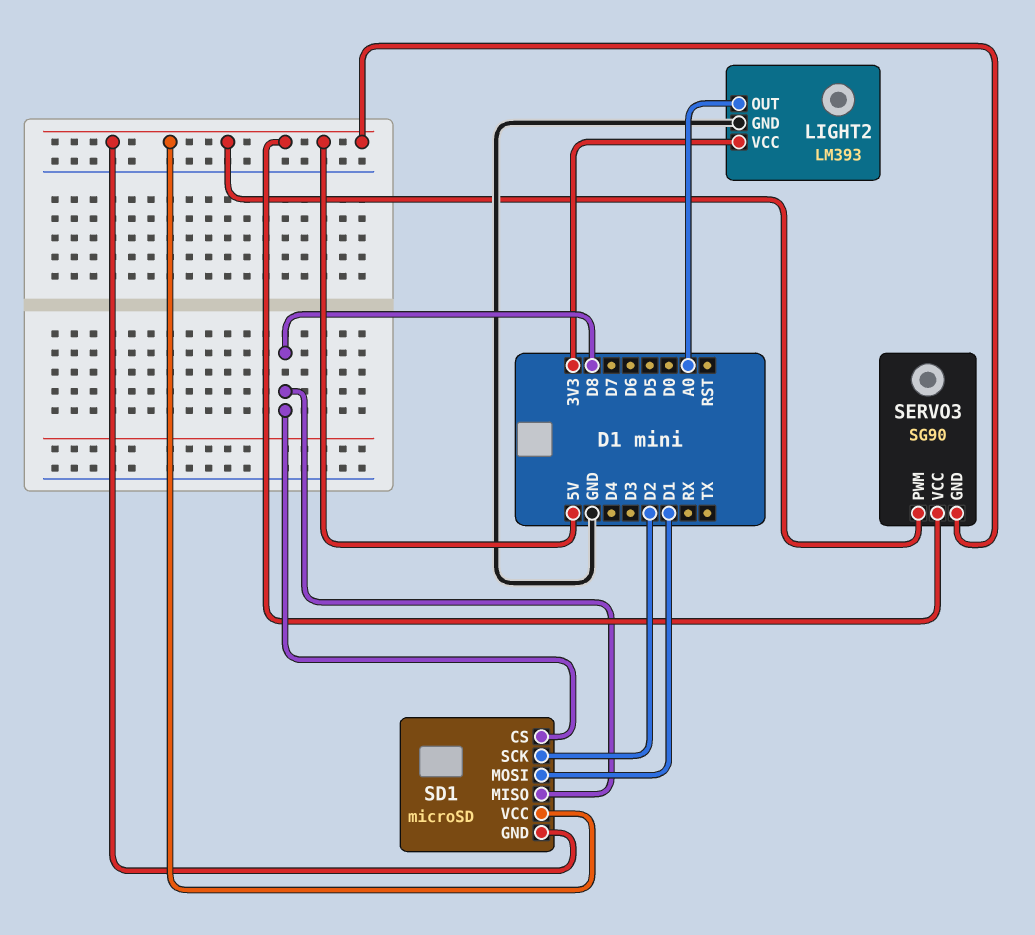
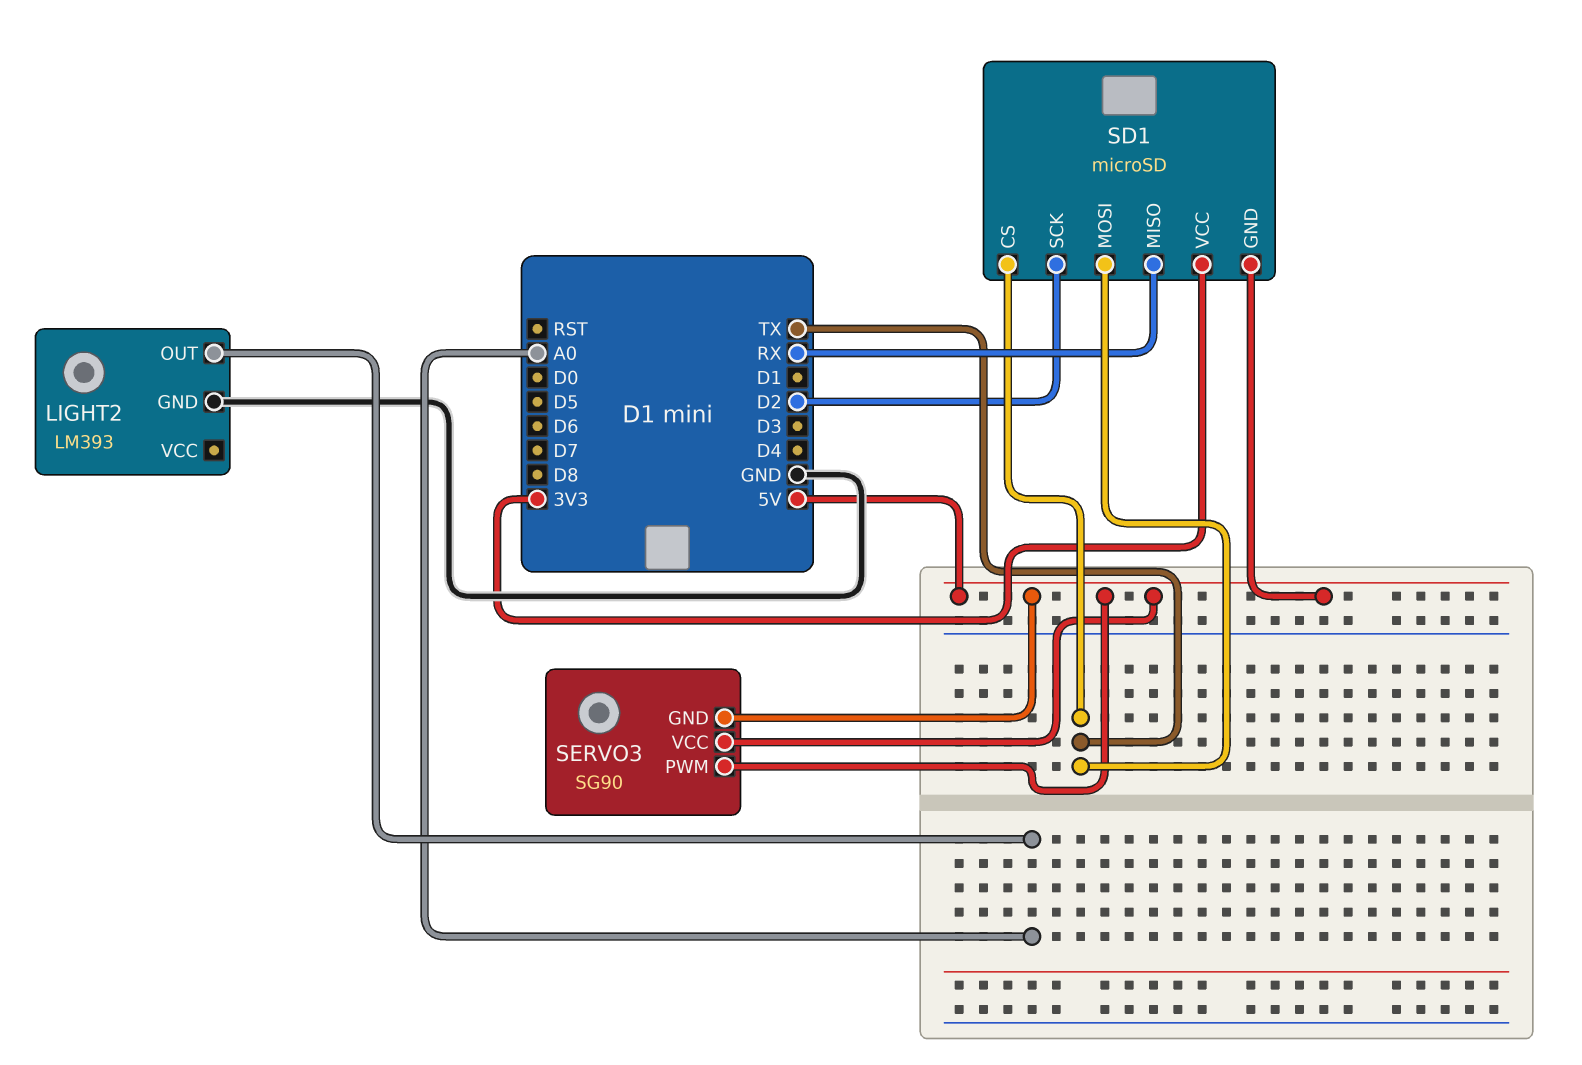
LIGHT2 pin VCC: 3V3 -> none
SD1 pin CS: D8 -> TX
SD1 pin MISO: D8 -> RX
SD1 pin MOSI: D1 -> TX
SD1 pin VCC: 5V -> 3V3

